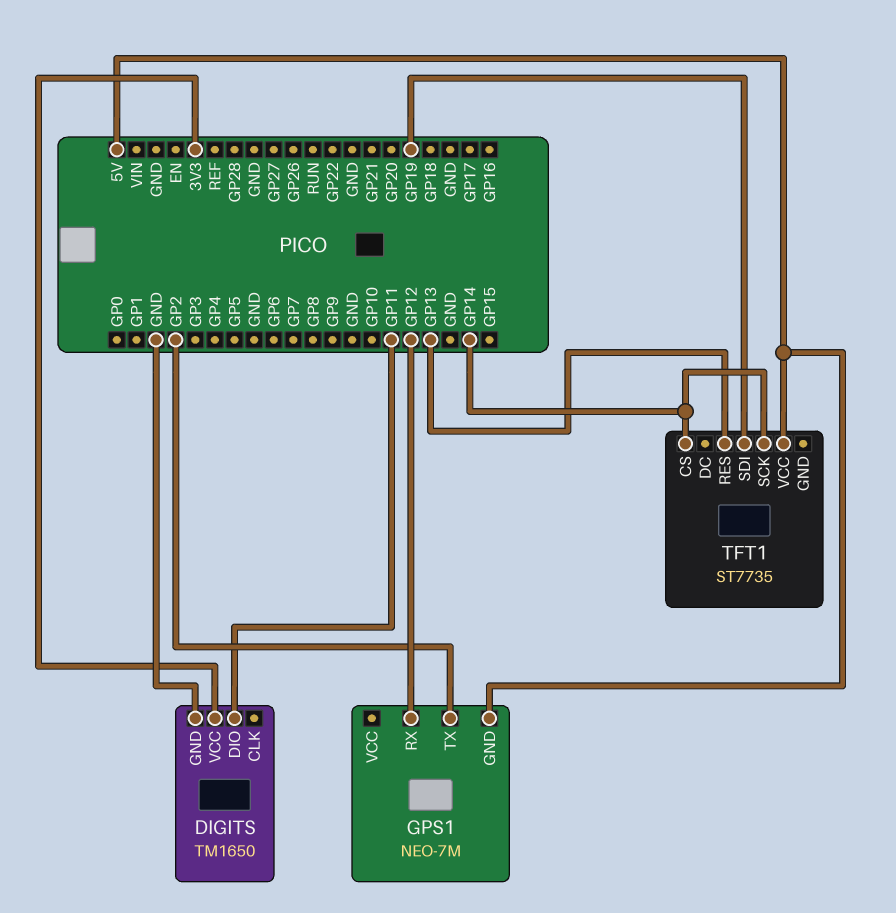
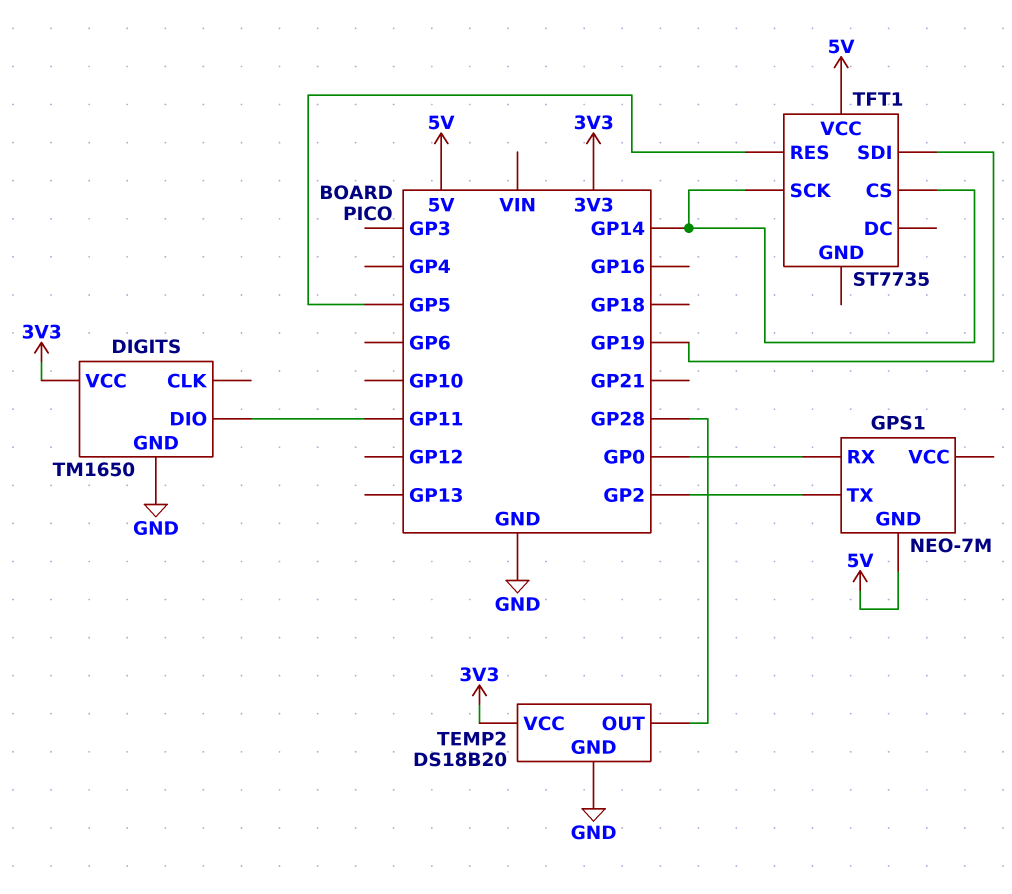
GPS1 pin RX: GP12 -> GP0
TEMP2: none -> DS18B20
TEMP2 pin GND: none -> GND
TEMP2 pin OUT: none -> GP28
TEMP2 pin VCC: none -> 3V3
TFT1 pin RES: GP13 -> GP5

